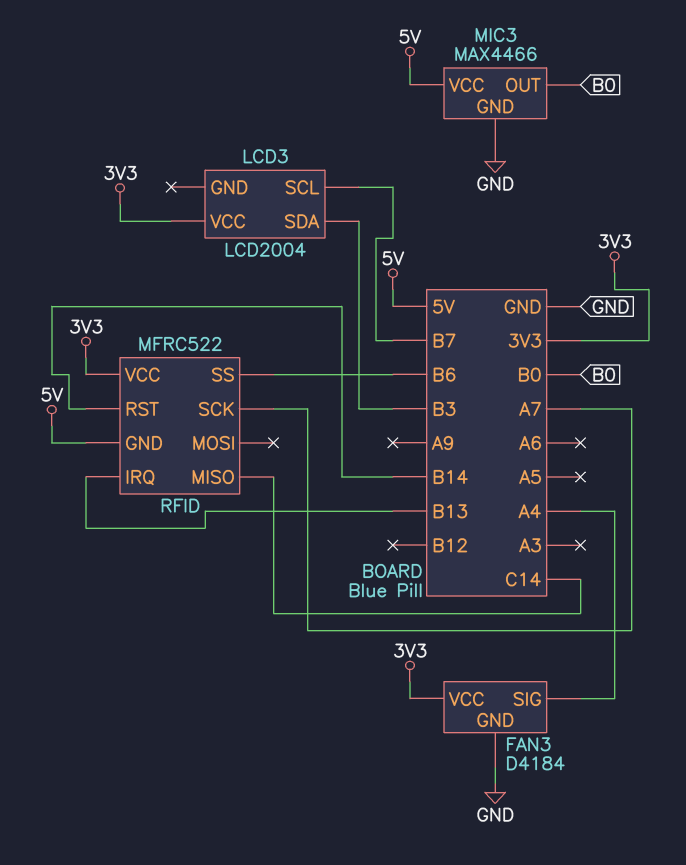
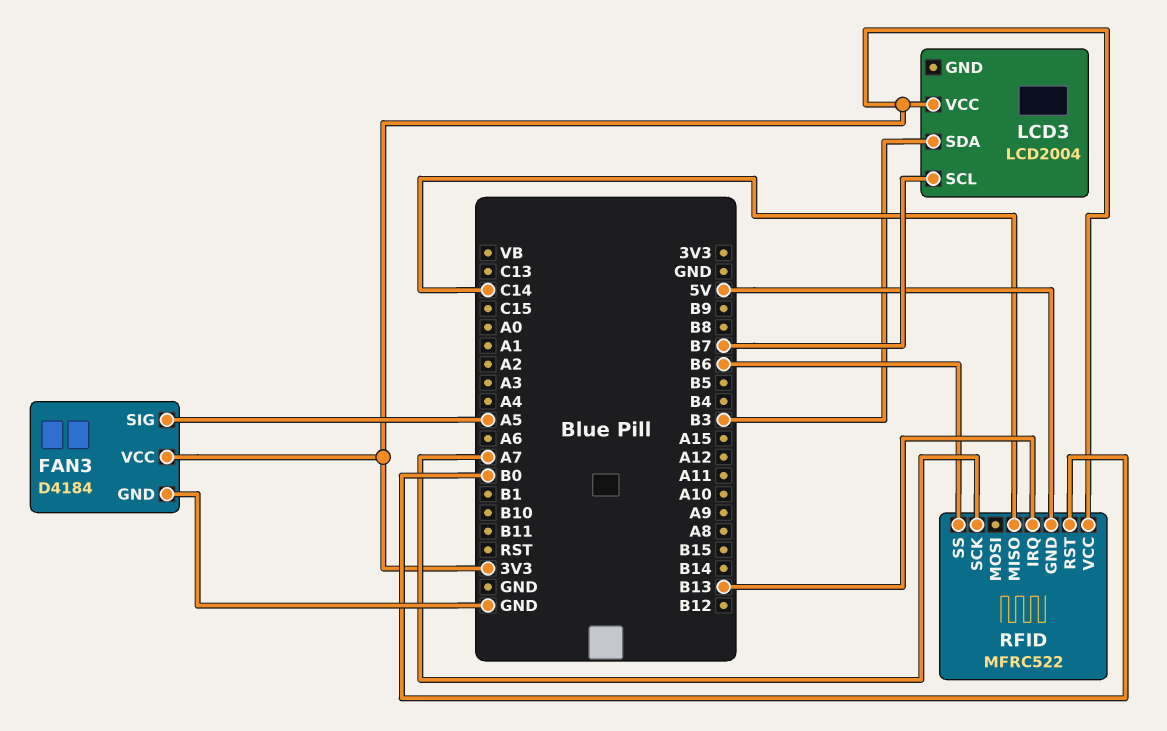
FAN3 pin SIG: A4 -> A5
MIC3: MAX4466 -> none
MIC3 pin GND: GND -> none
MIC3 pin OUT: B0 -> none
MIC3 pin VCC: 5V -> none
RFID pin RST: B14 -> B0

